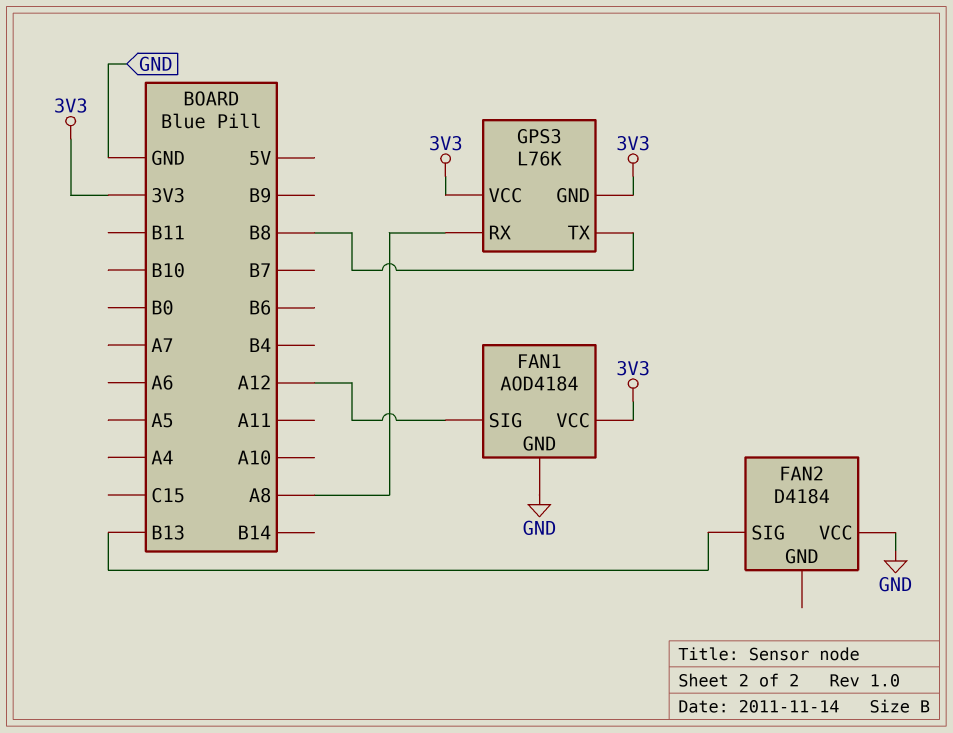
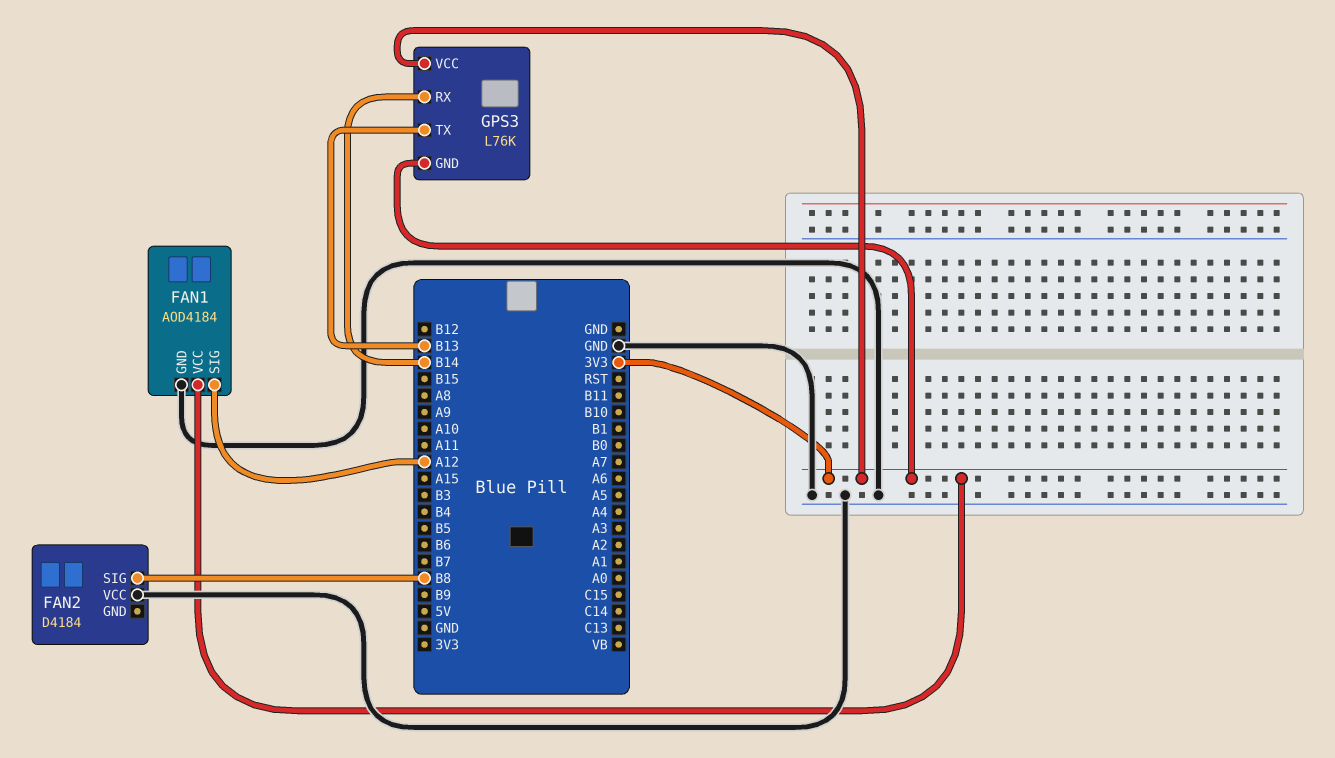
FAN2 pin SIG: B13 -> B8
GPS3 pin RX: A8 -> B14
GPS3 pin TX: B8 -> B13

